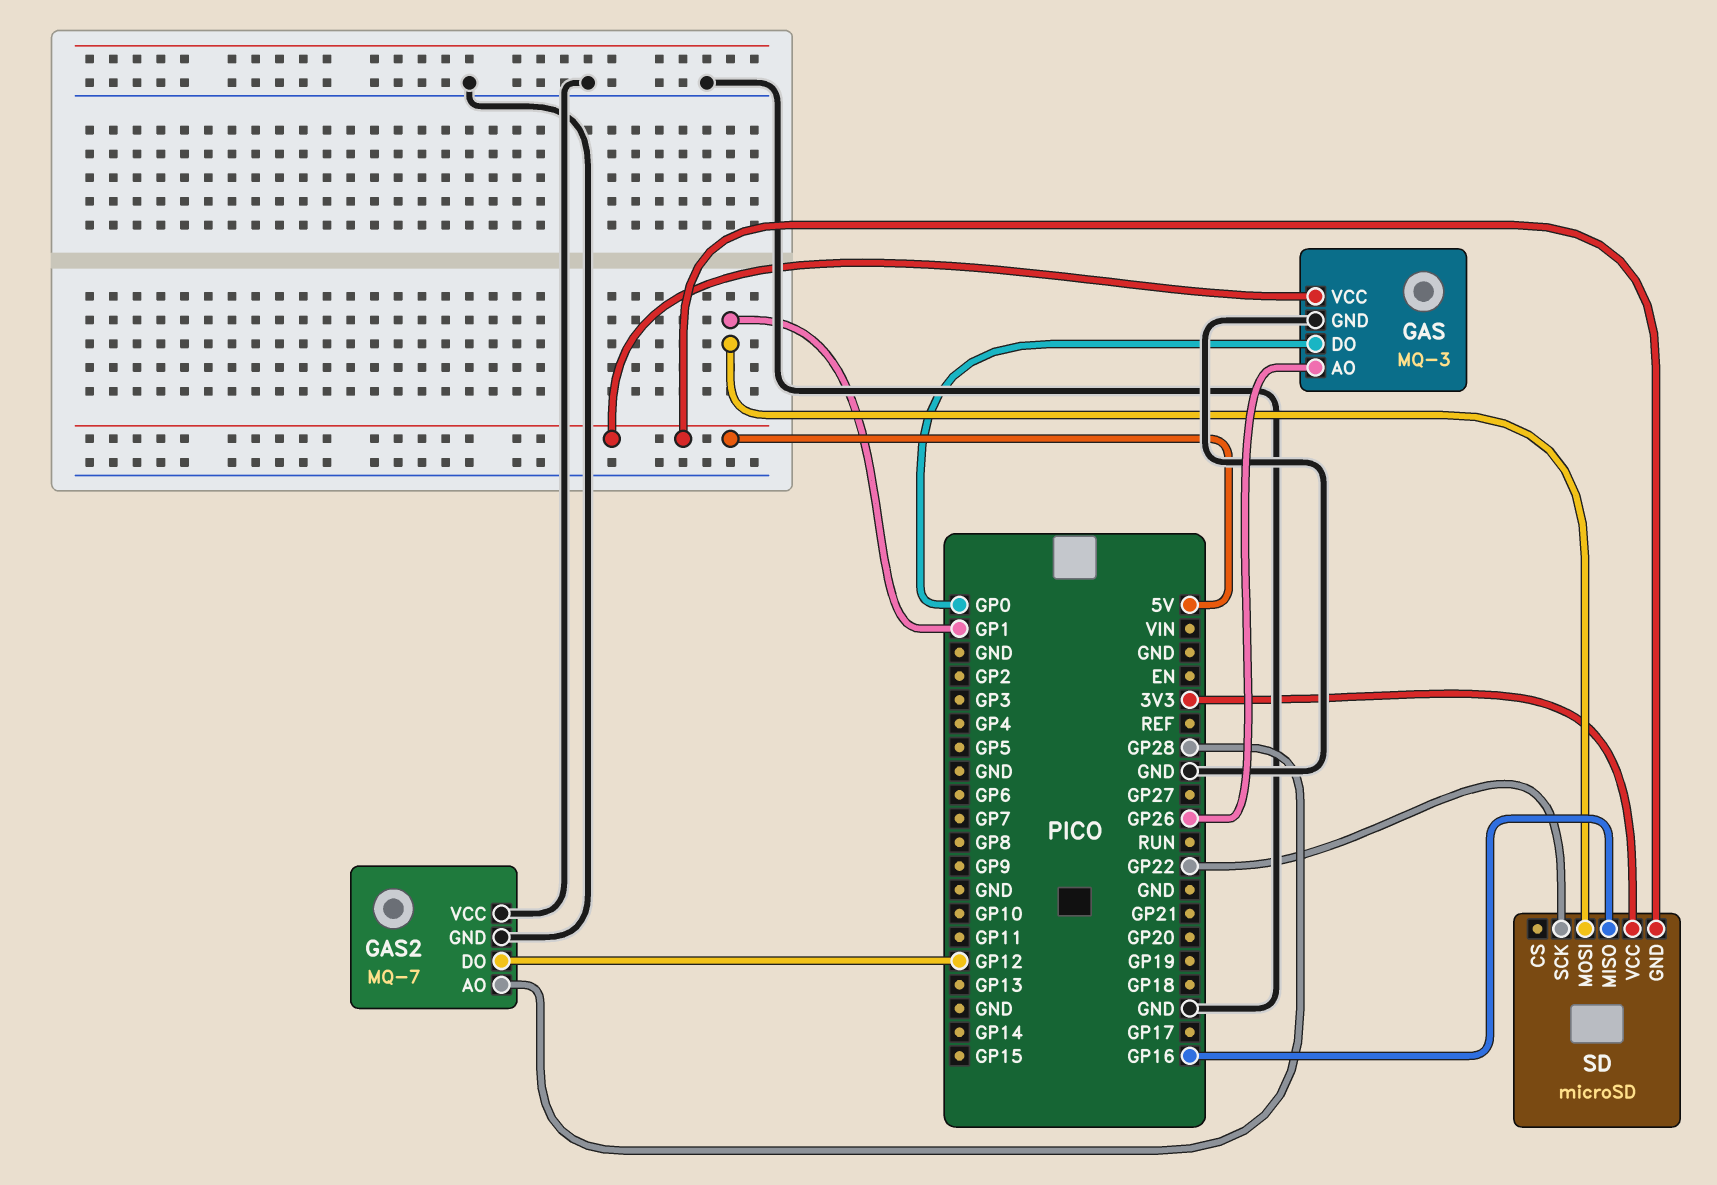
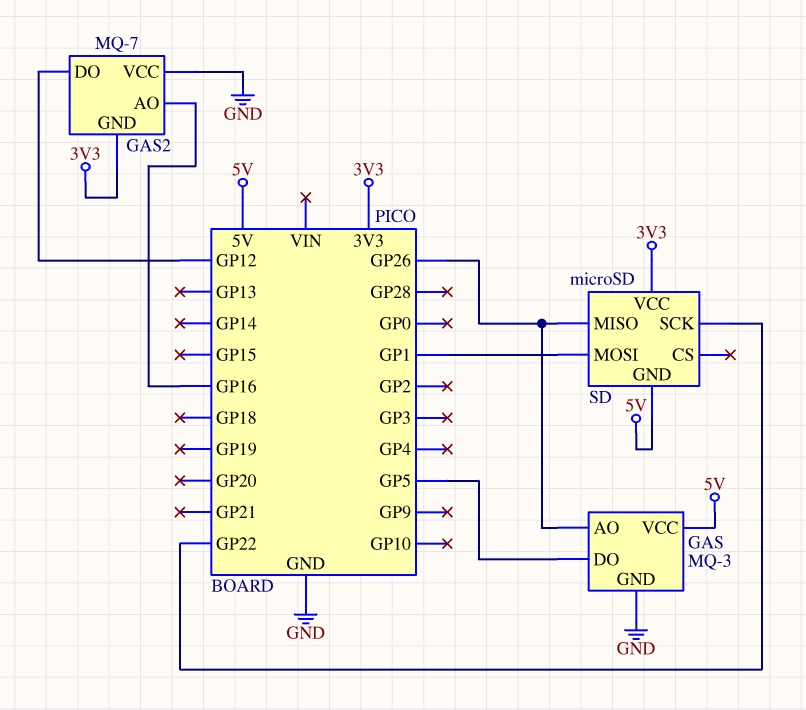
GAS pin DO: GP0 -> GP5
GAS2 pin AO: GP28 -> GP16
GAS2 pin GND: GND -> 3V3
SD pin MISO: GP16 -> GP26

